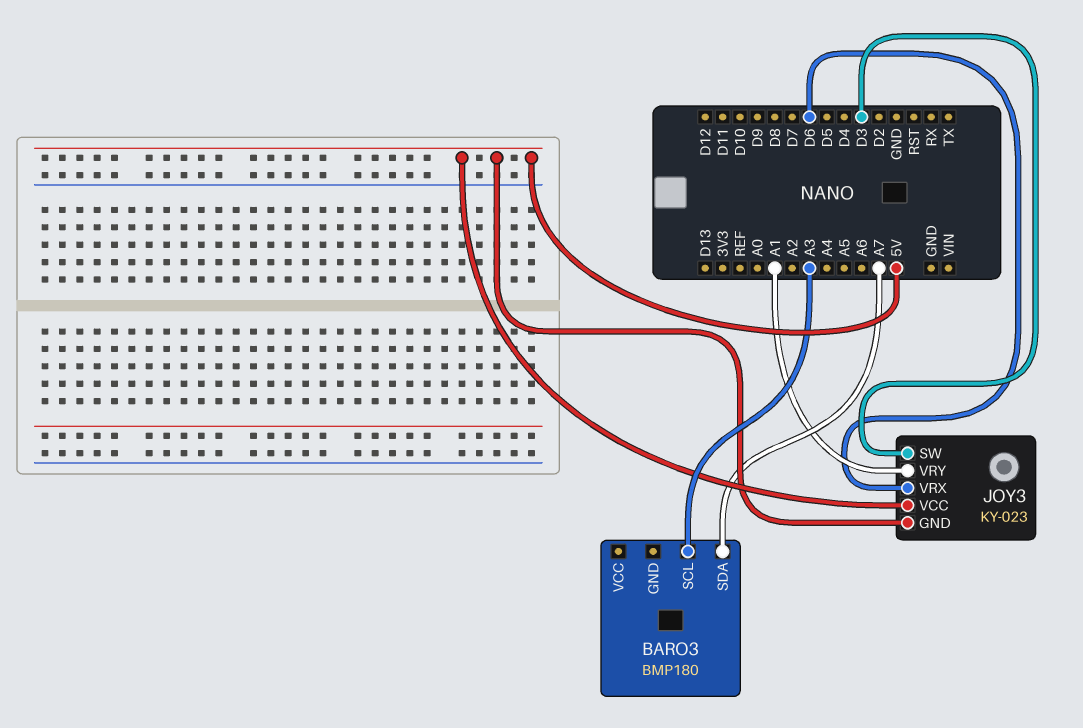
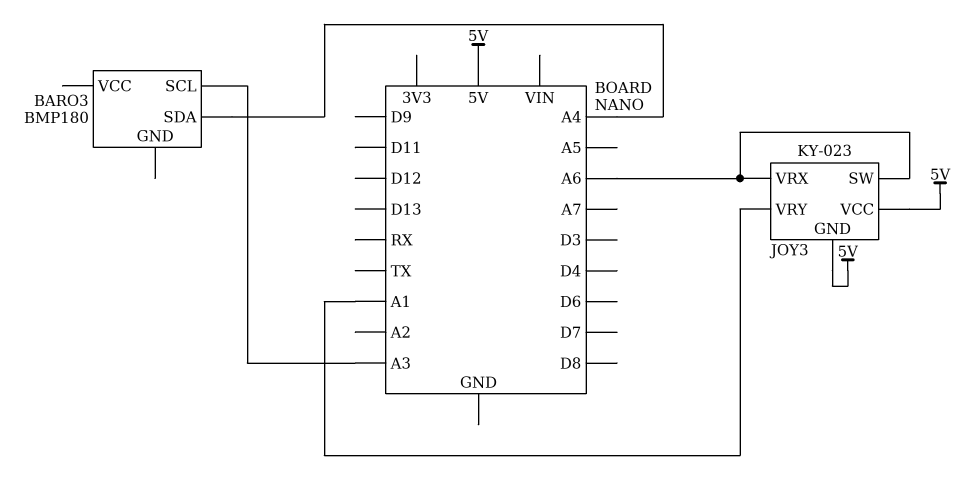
BARO3 pin SDA: A7 -> A4
JOY3 pin SW: D3 -> A6
JOY3 pin VRX: D6 -> A6

